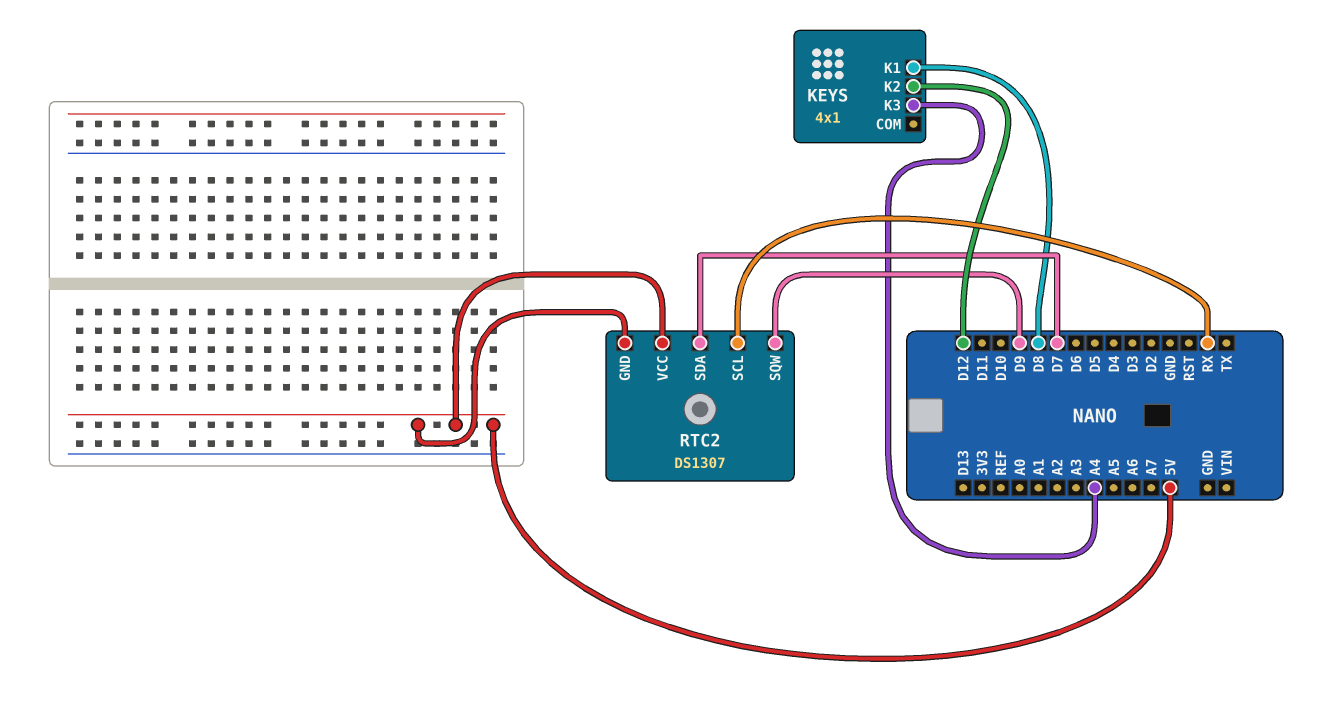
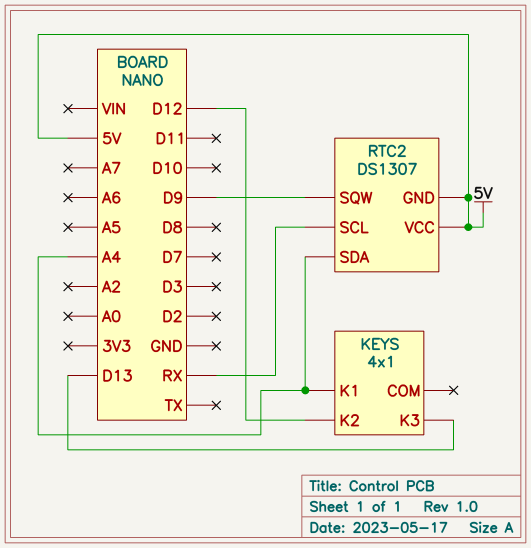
KEYS pin K1: D8 -> A4
KEYS pin K3: A4 -> D13
RTC2 pin SDA: D7 -> A4

